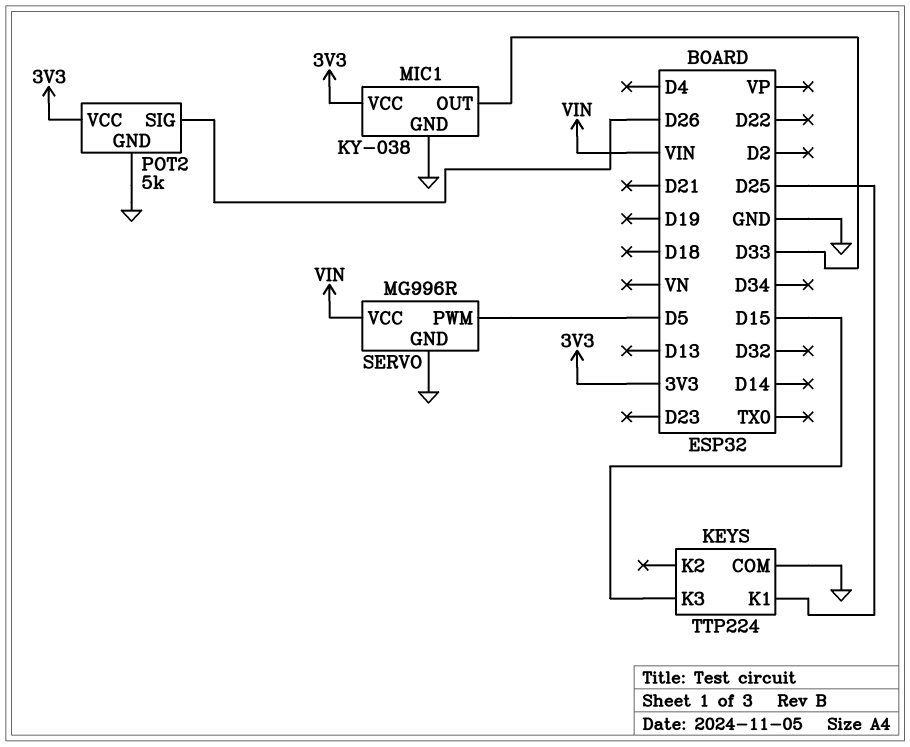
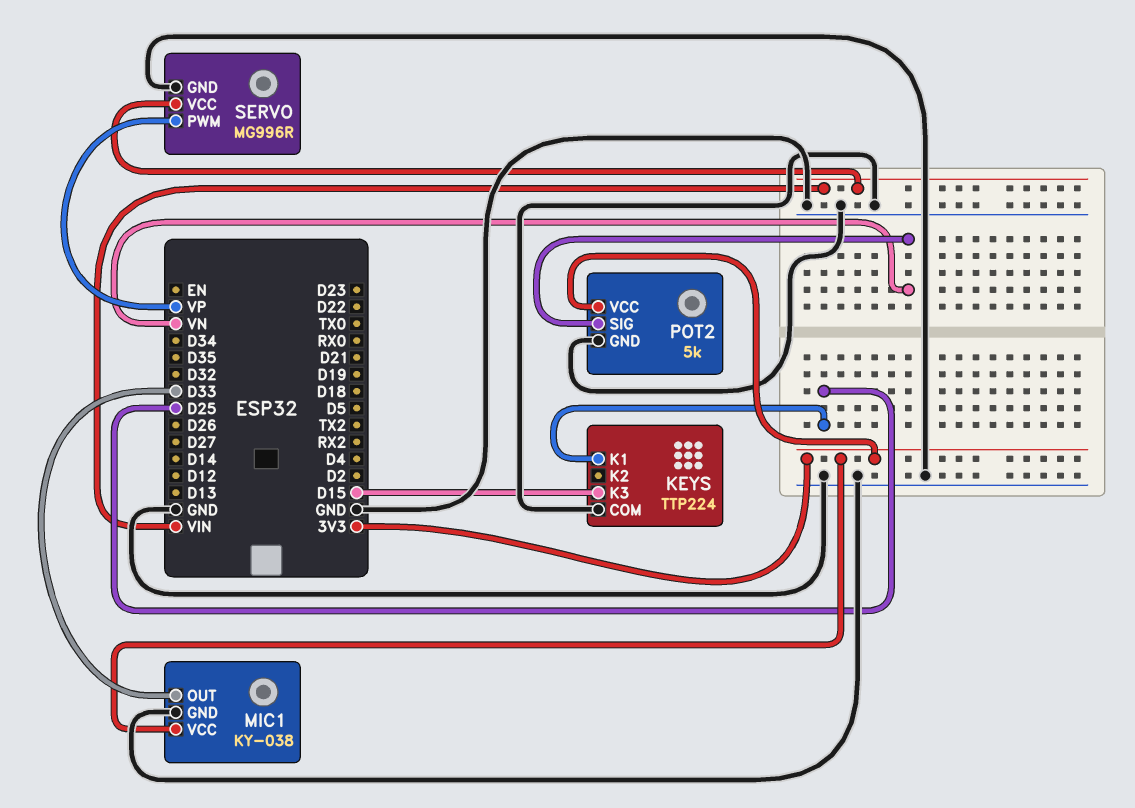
POT2 pin SIG: D26 -> VN
SERVO pin PWM: D5 -> VP

